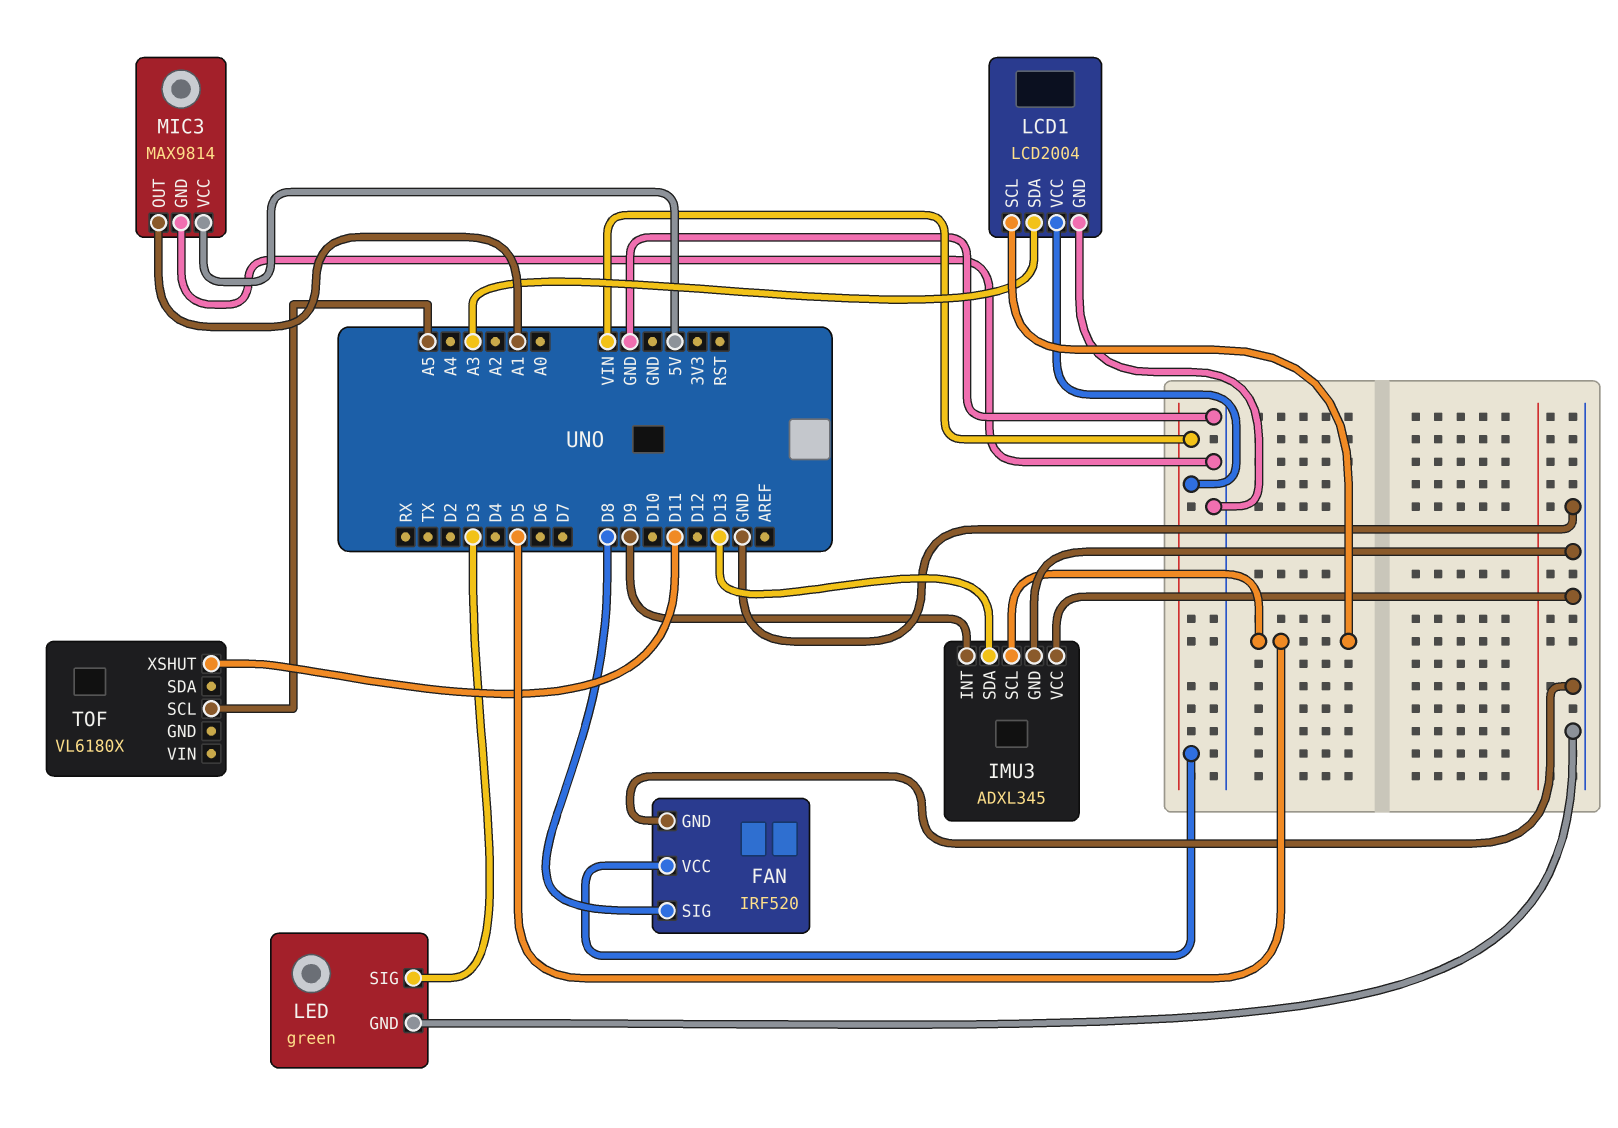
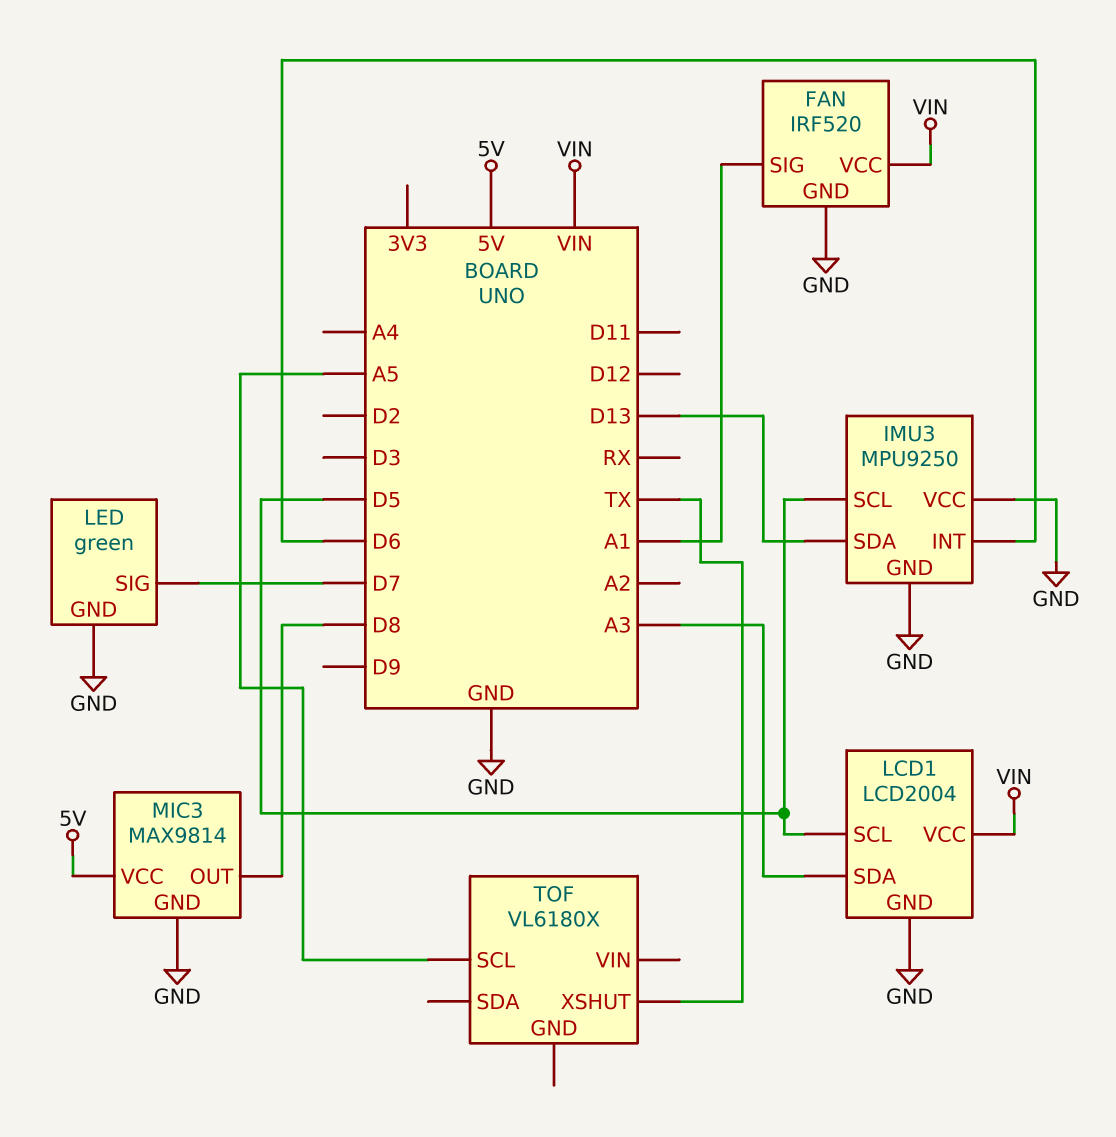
FAN pin SIG: D8 -> A1
IMU3: ADXL345 -> MPU9250
IMU3 pin INT: D9 -> D6
LED pin SIG: D3 -> D7
MIC3 pin OUT: A1 -> D8
TOF pin XSHUT: D11 -> TX

